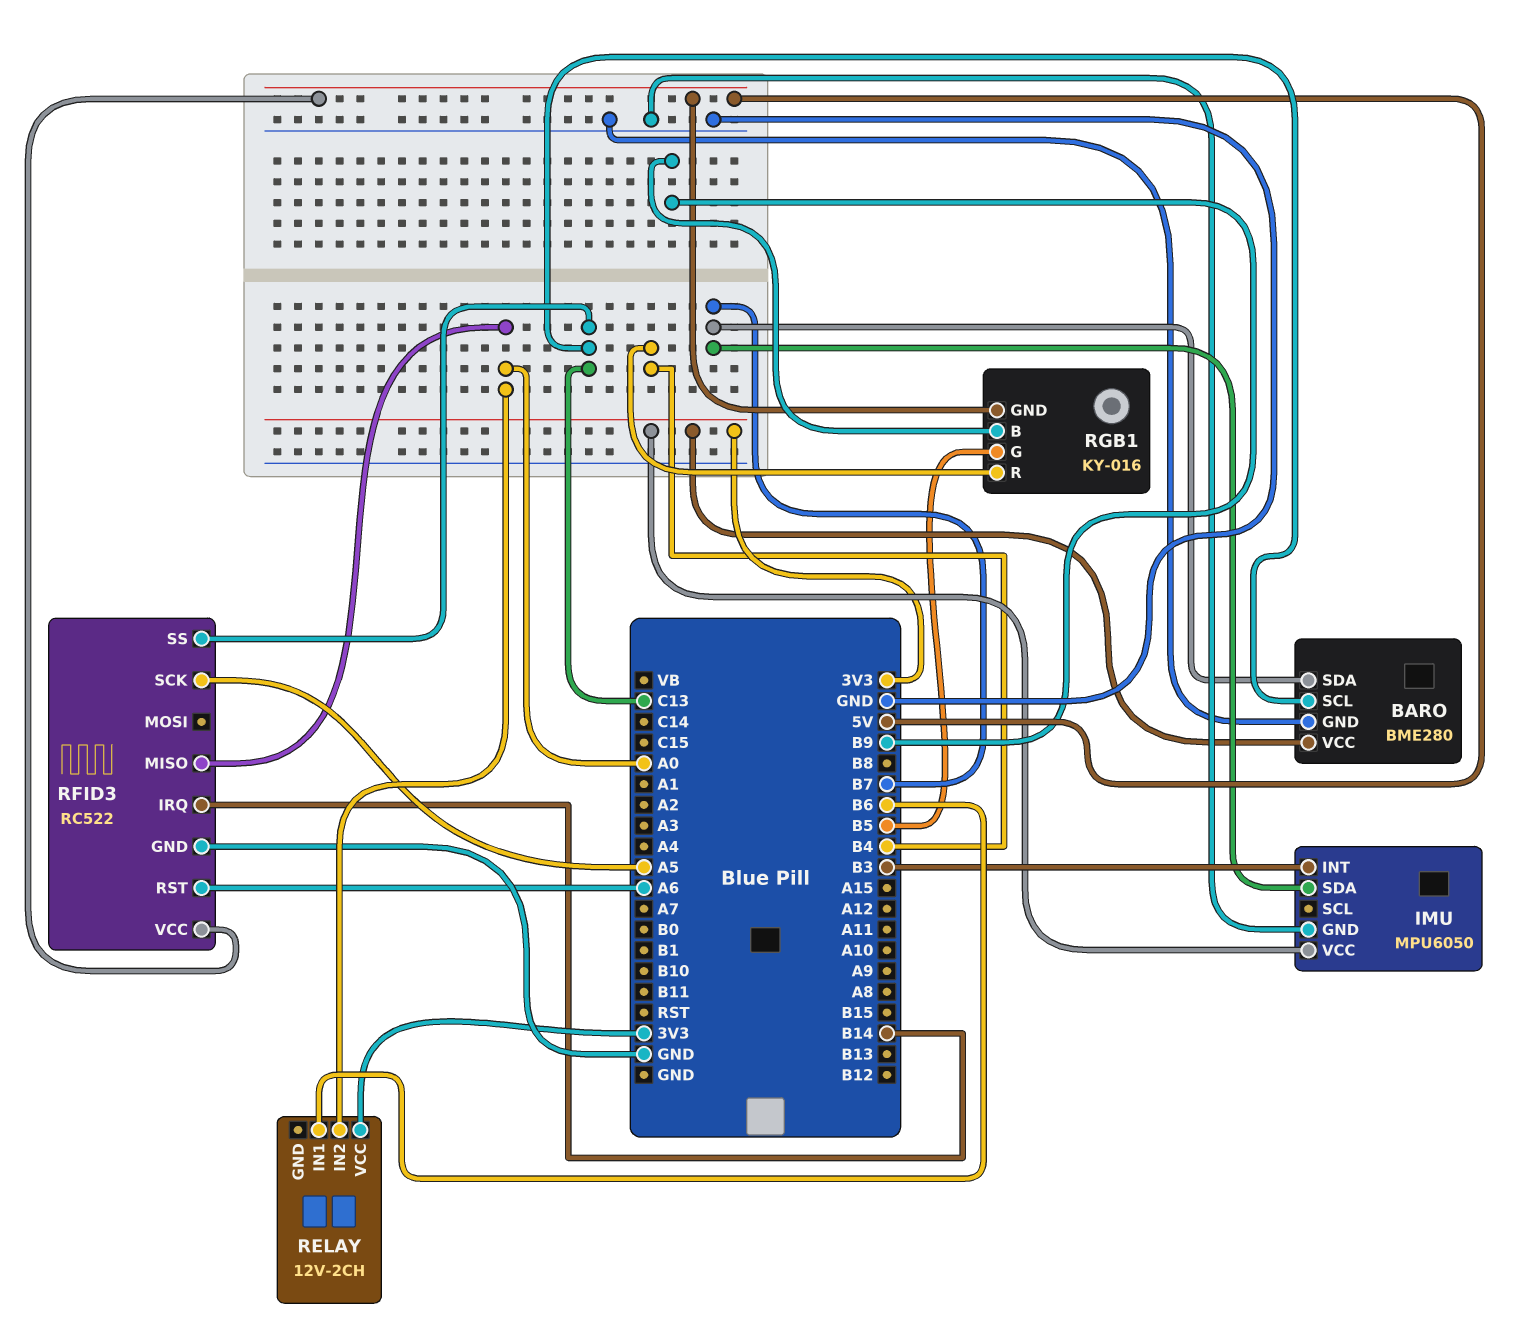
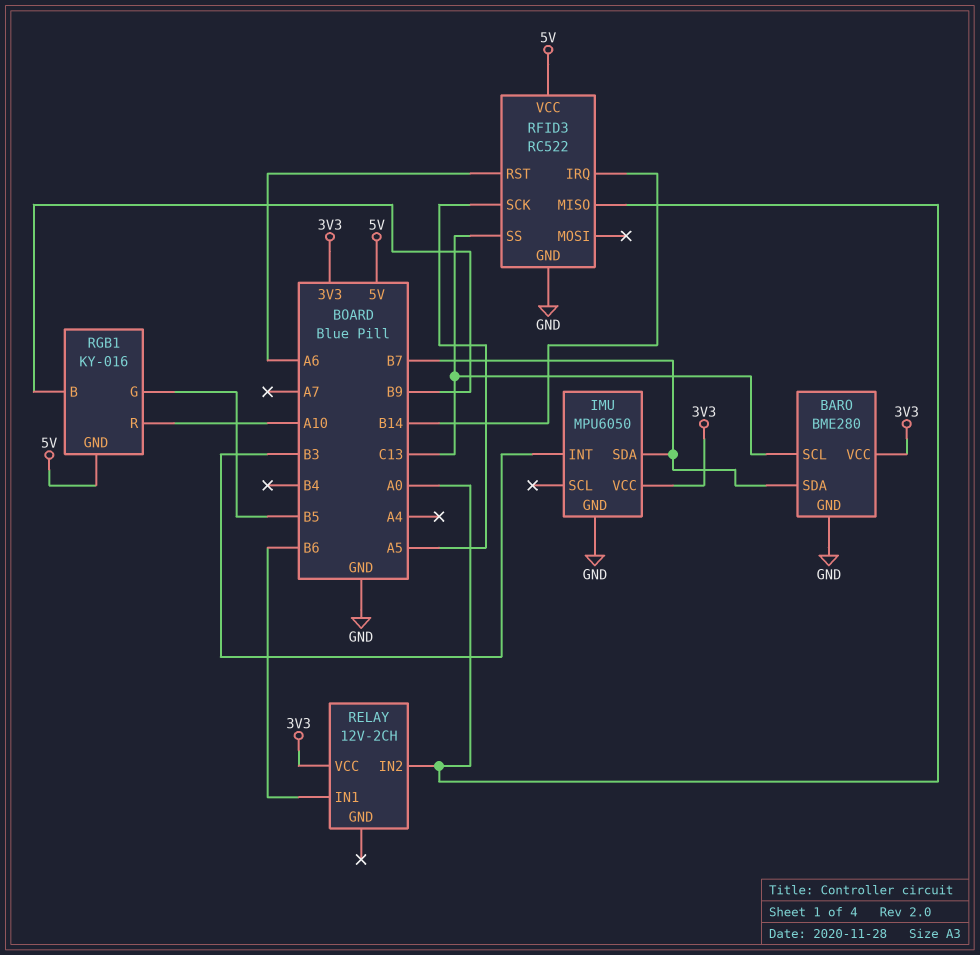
RGB1 pin R: B4 -> A10

